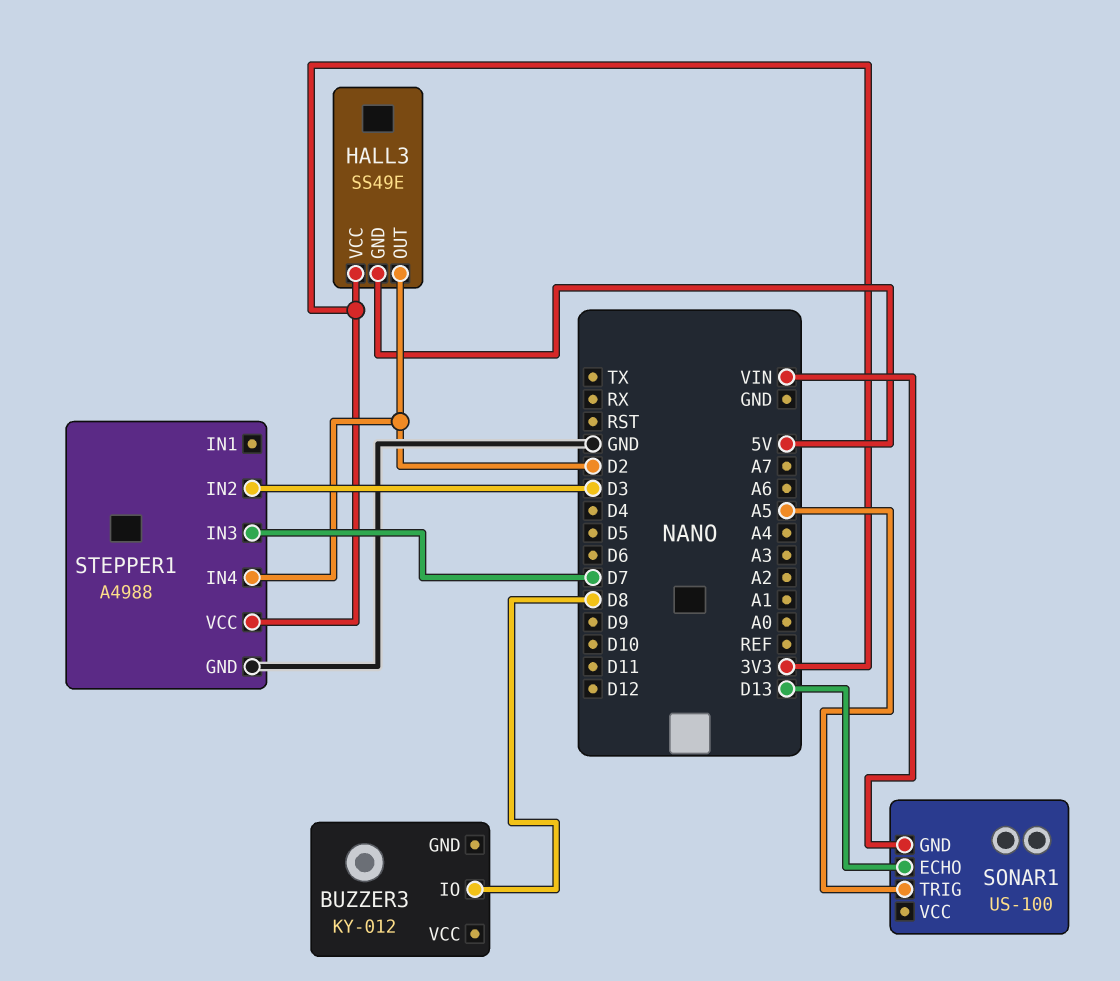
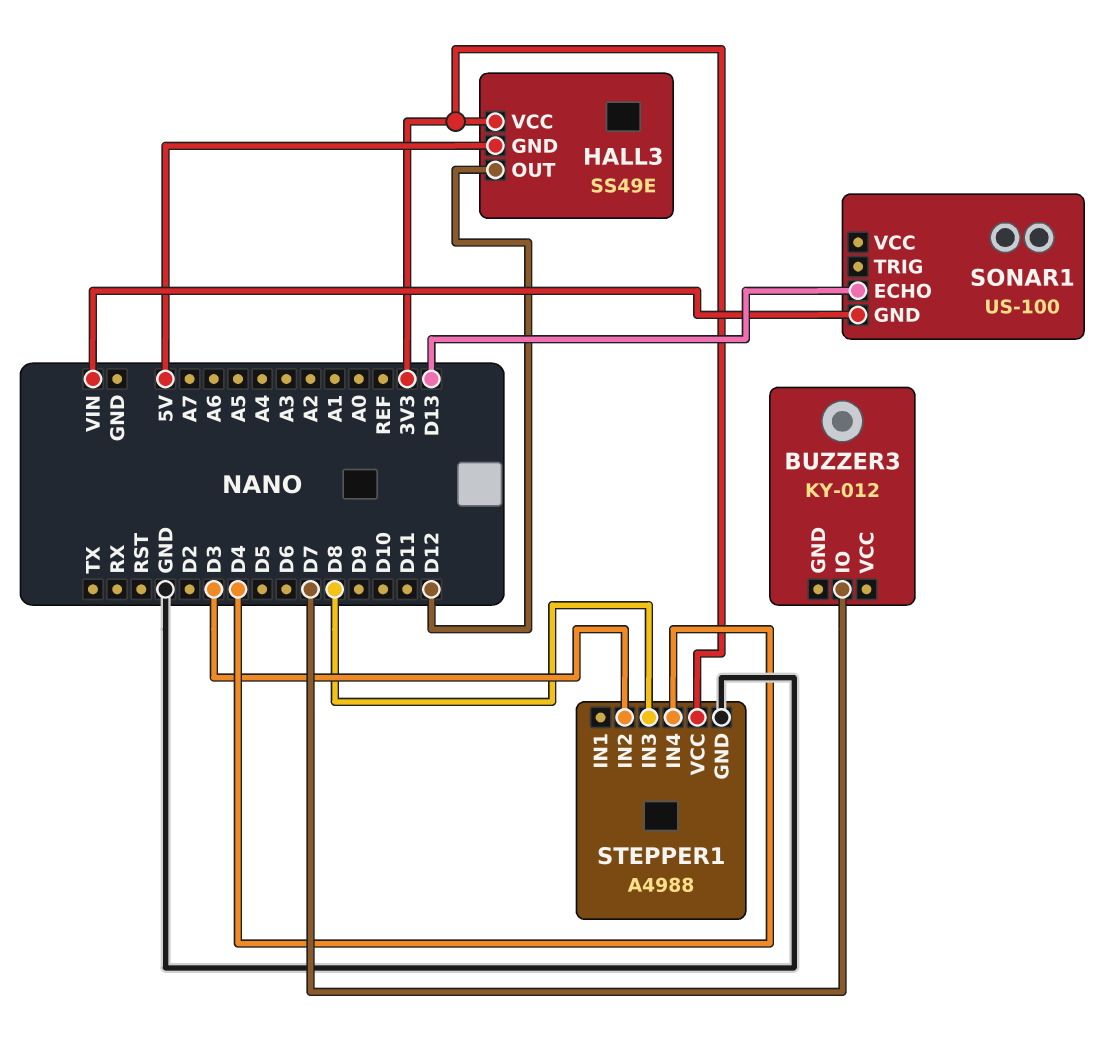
BUZZER3 pin IO: D8 -> D7
HALL3 pin OUT: D2 -> D12
SONAR1 pin TRIG: A5 -> none
STEPPER1 pin IN3: D7 -> D8
STEPPER1 pin IN4: D2 -> D4

